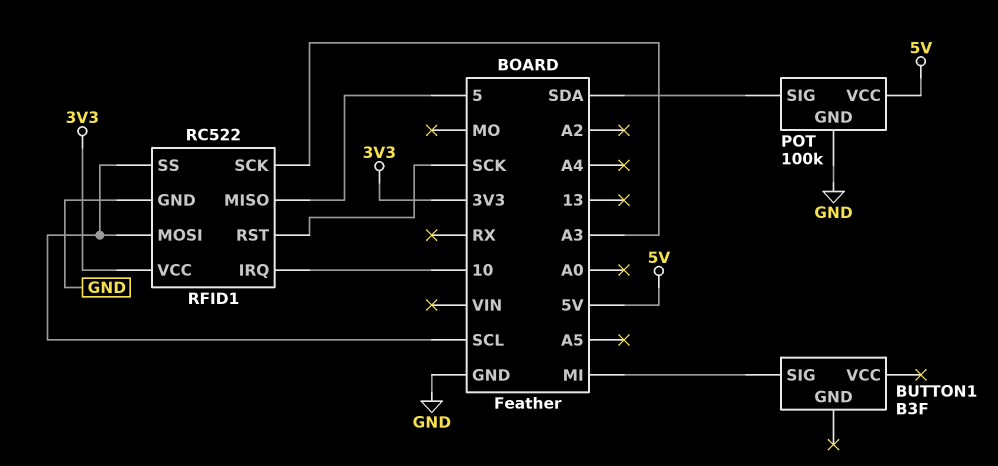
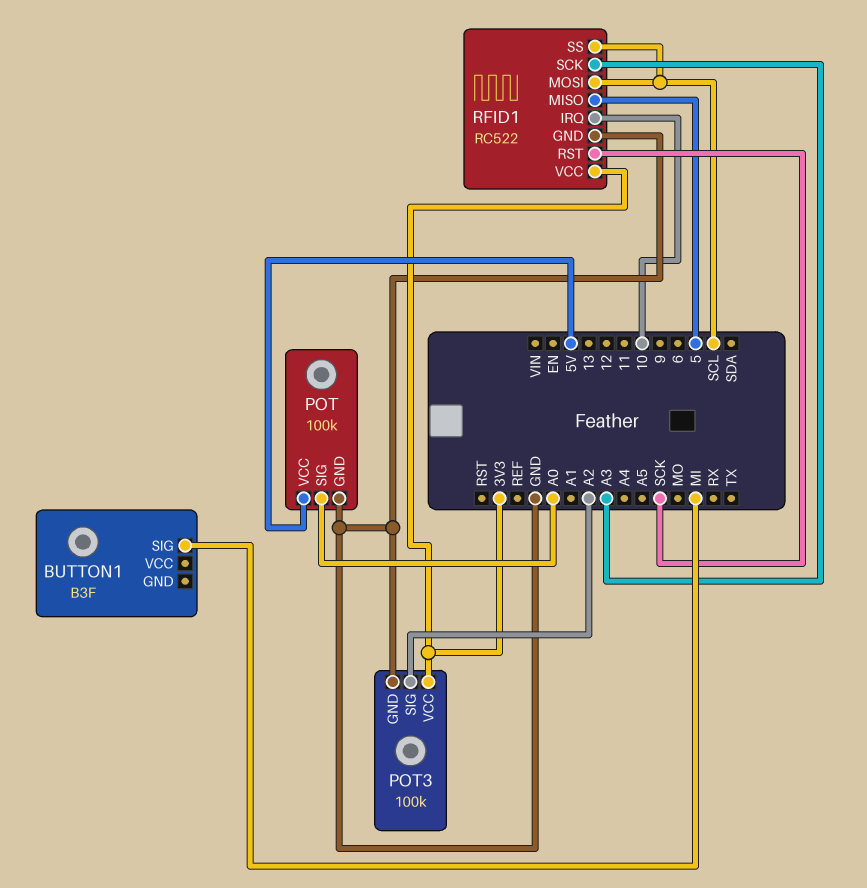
POT pin SIG: SDA -> A0
POT3: none -> 100k
POT3 pin GND: none -> GND
POT3 pin SIG: none -> A2
POT3 pin VCC: none -> 3V3

